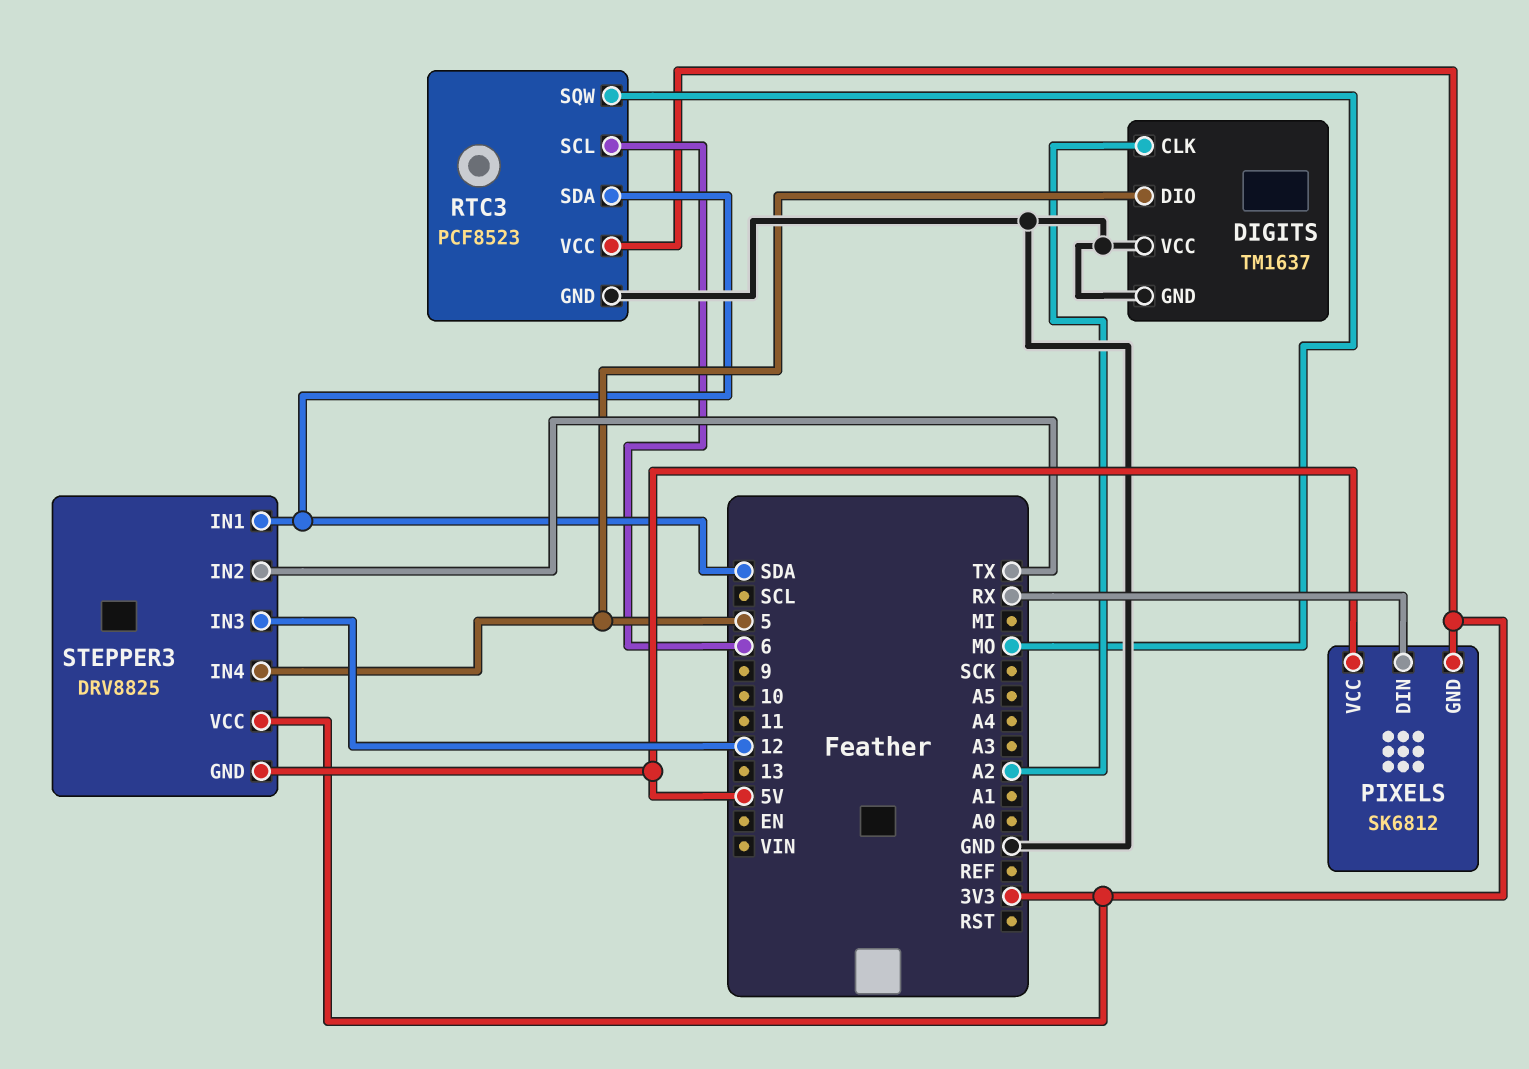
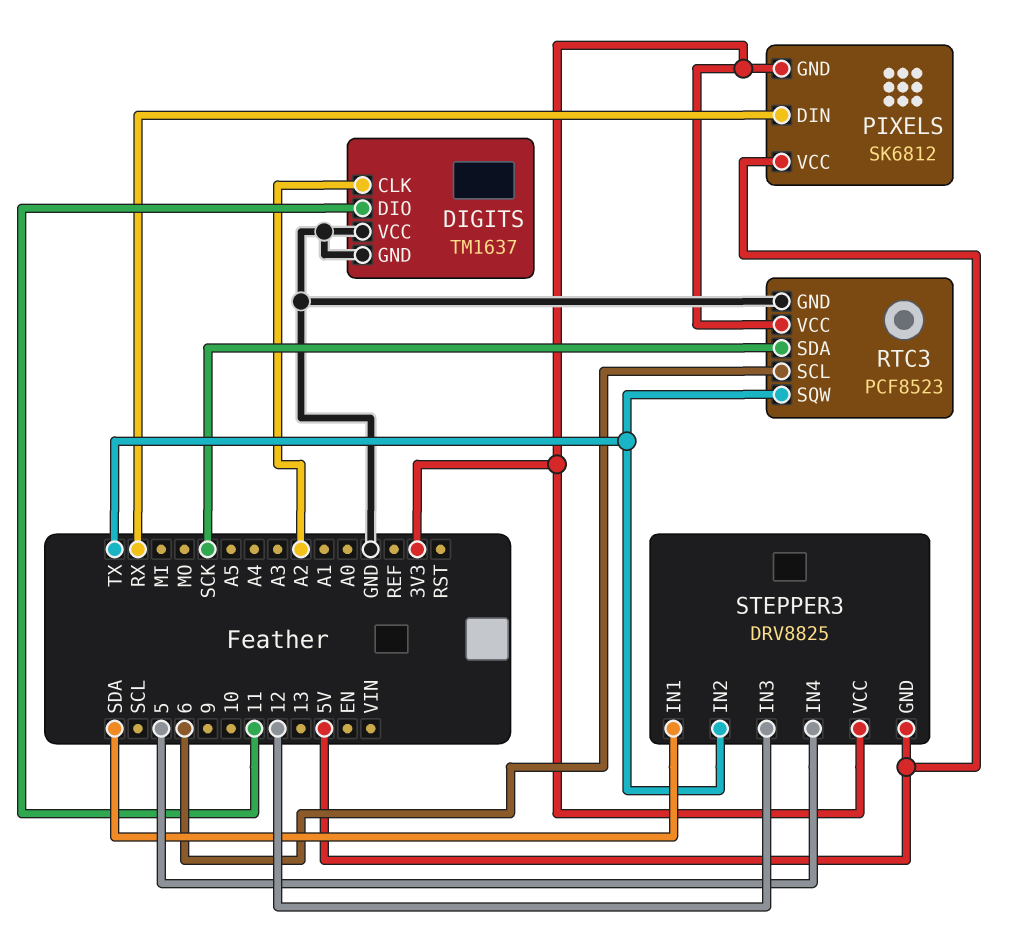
DIGITS pin DIO: 5 -> 11
RTC3 pin SDA: SDA -> SCK
RTC3 pin SQW: MO -> TX

